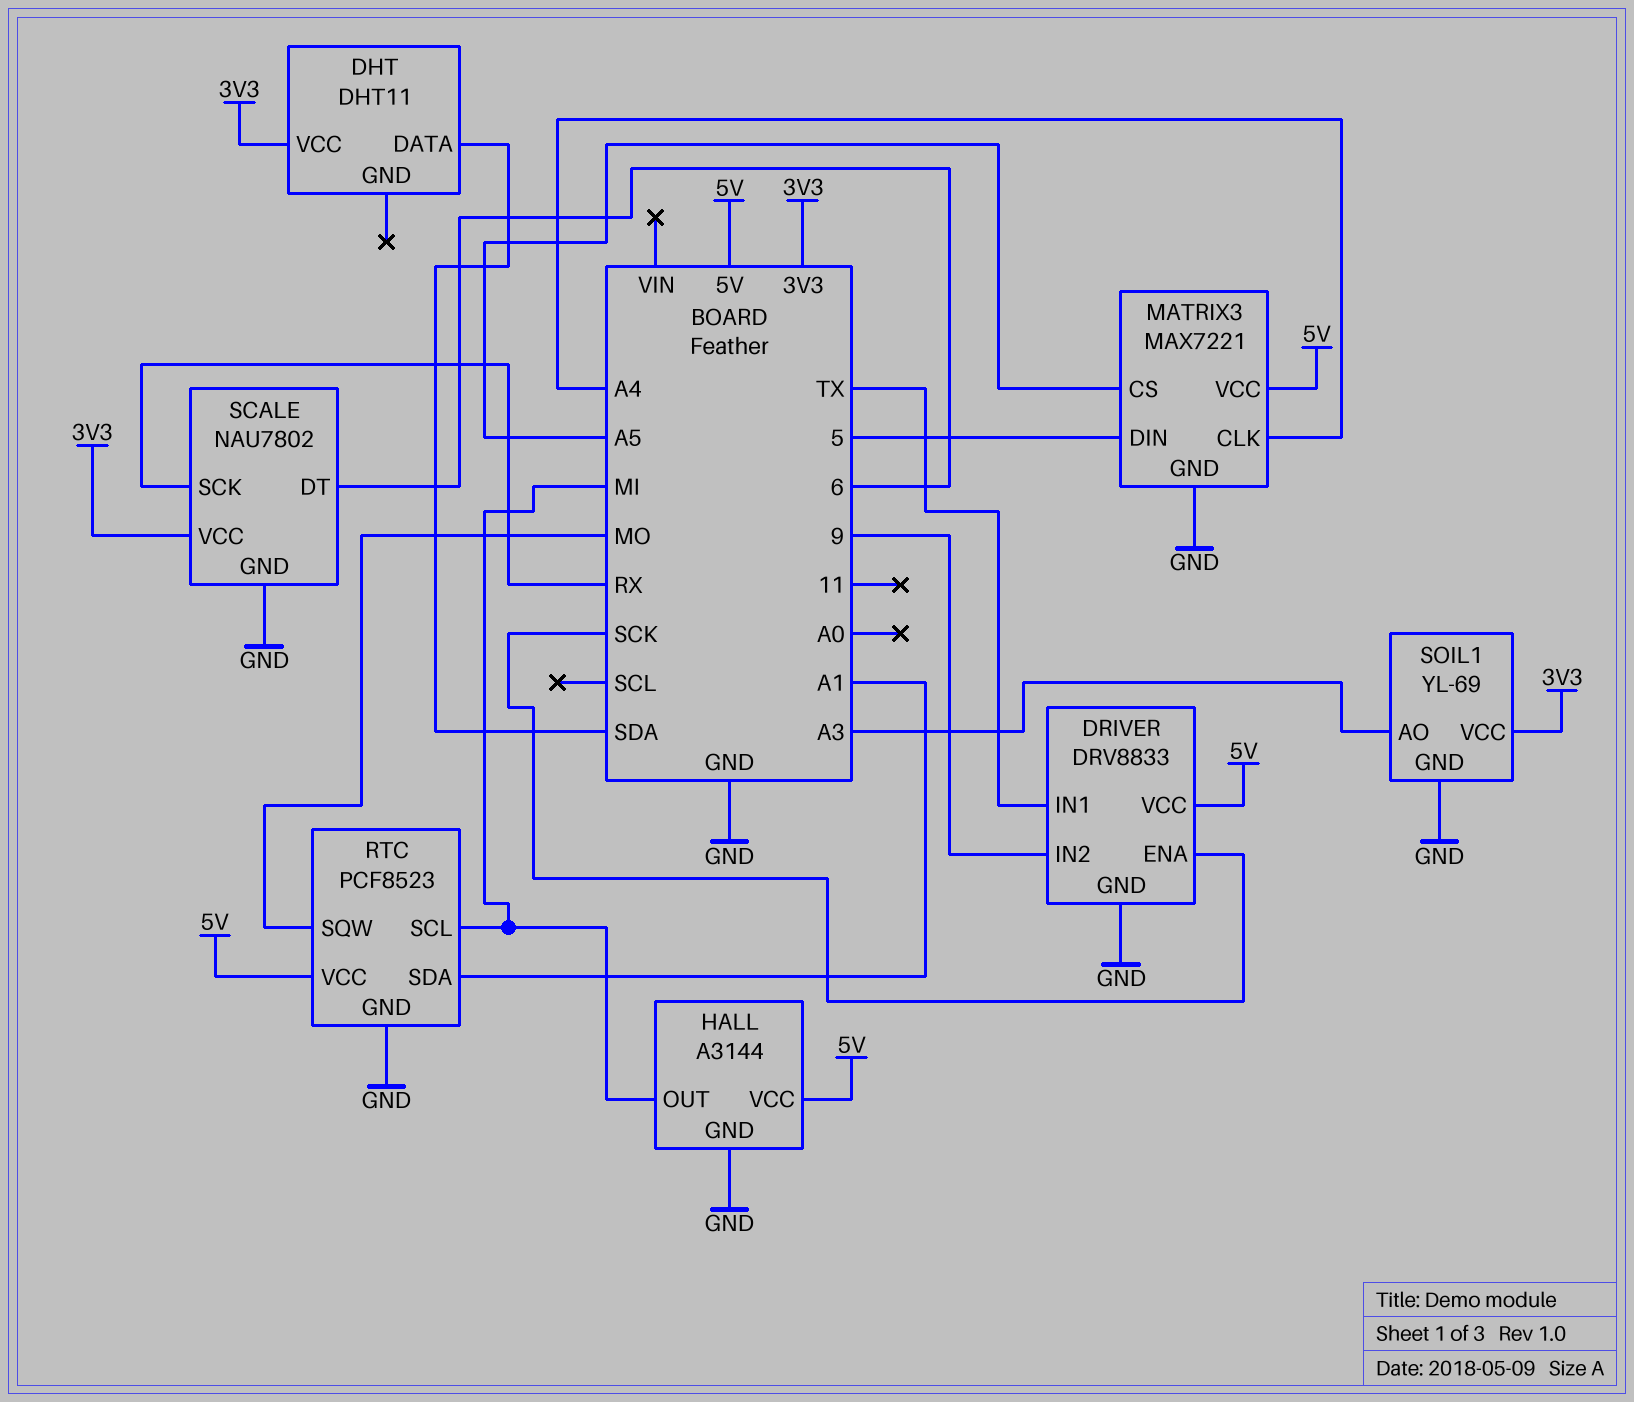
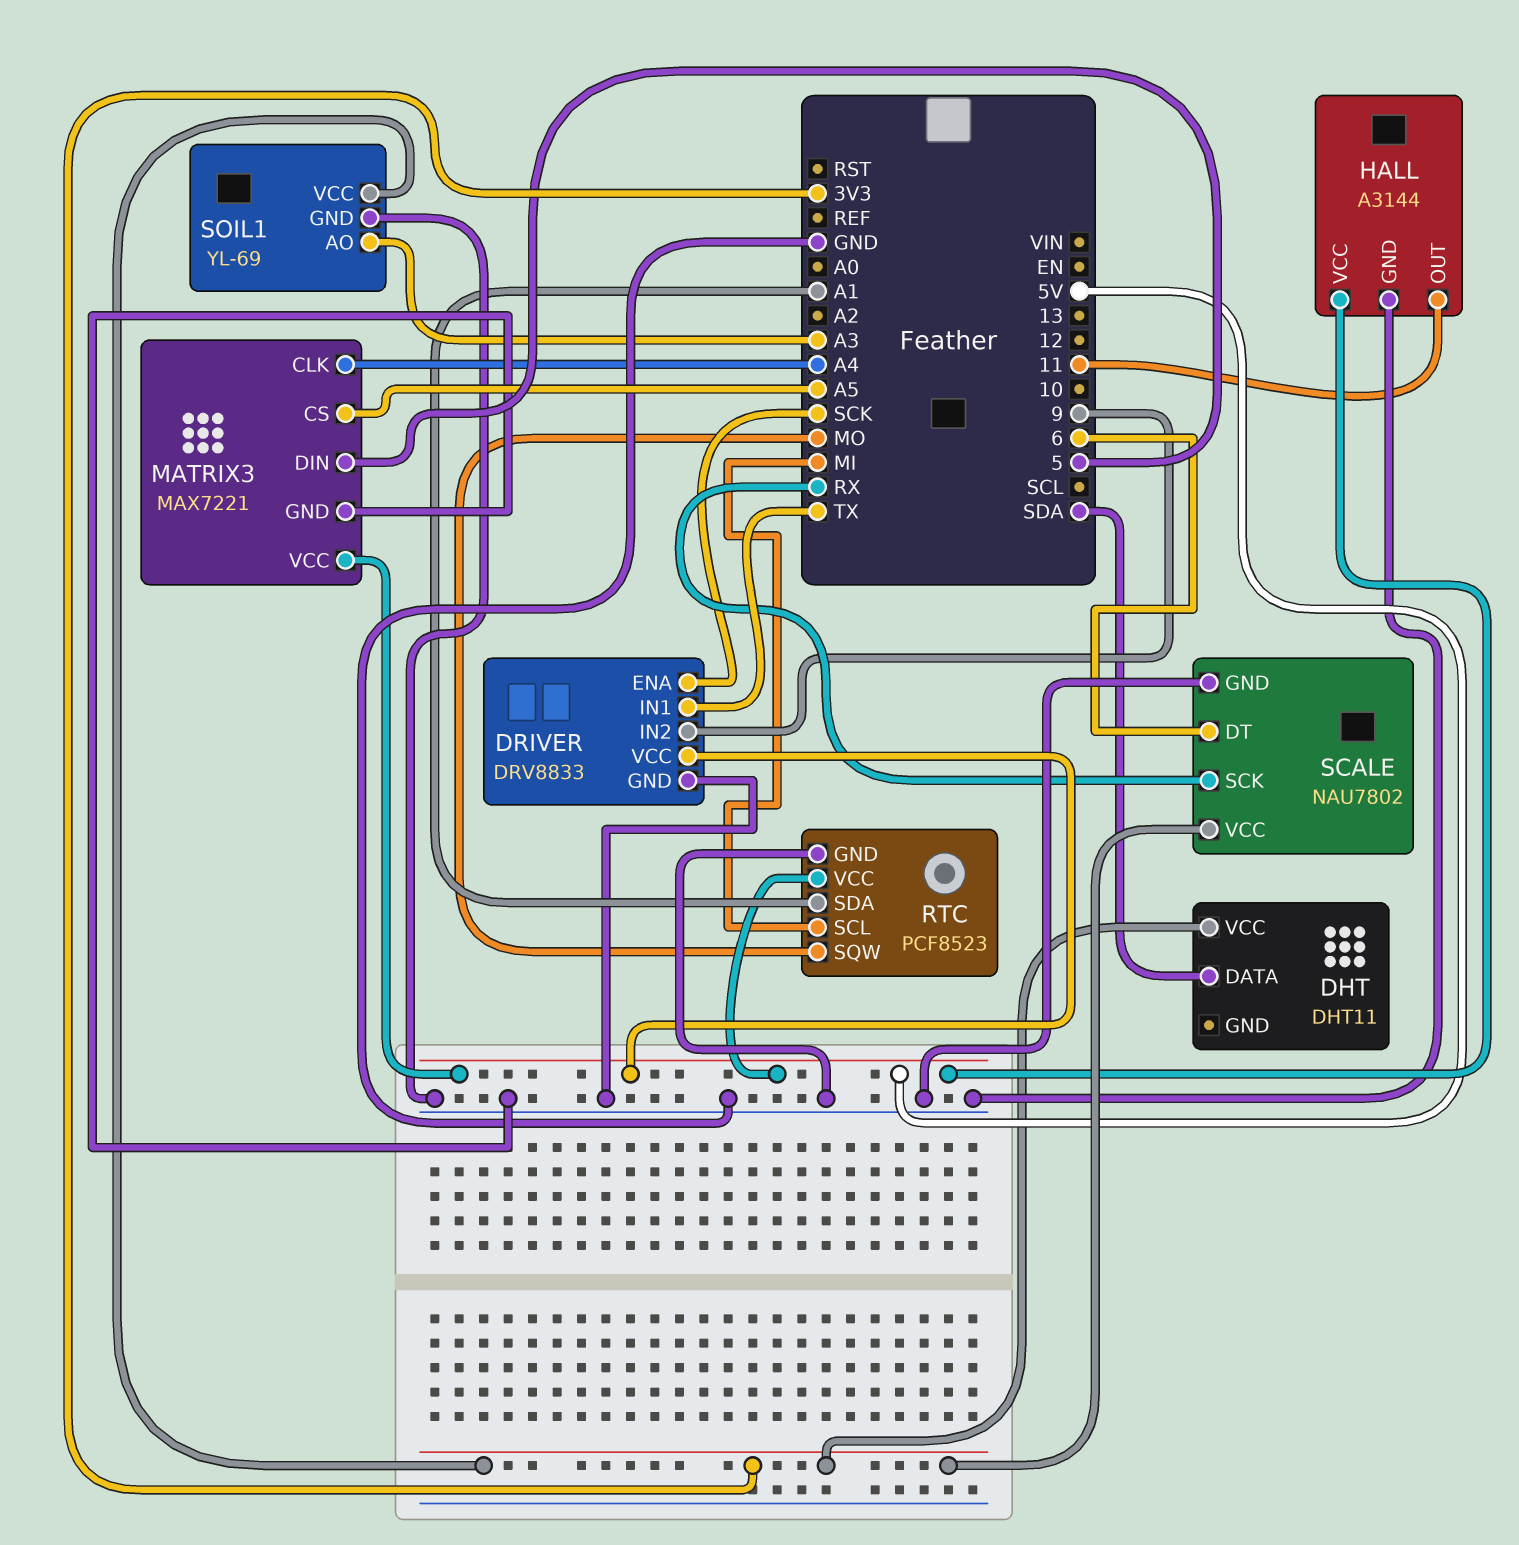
HALL pin OUT: MI -> 11

